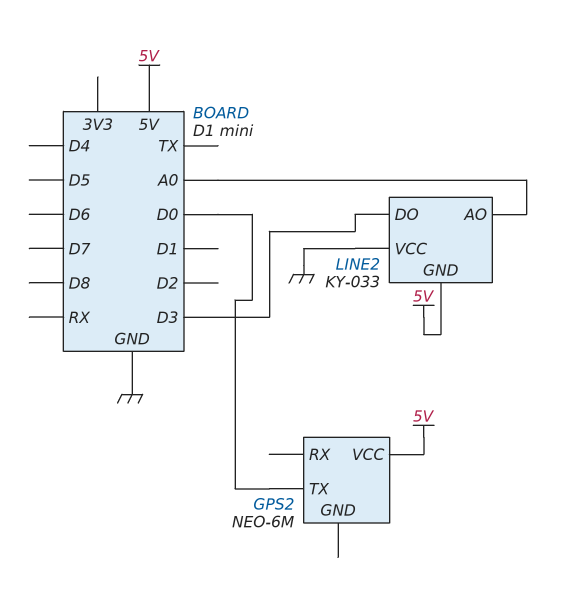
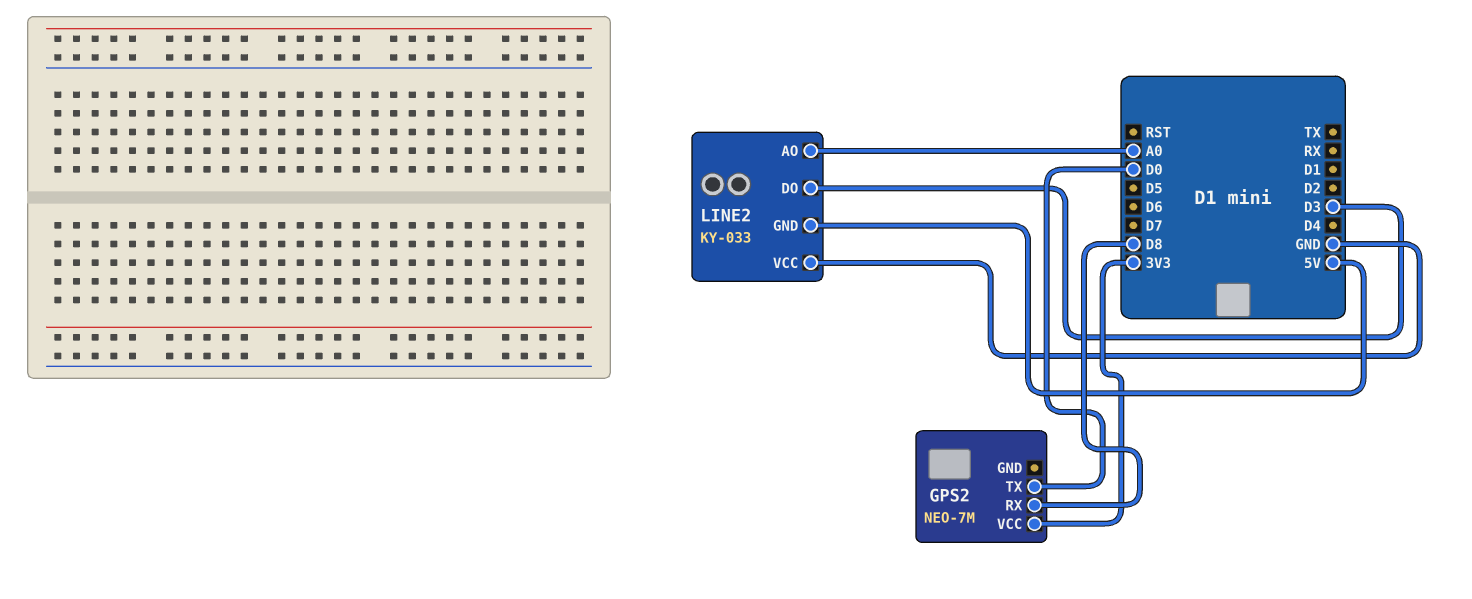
GPS2: NEO-6M -> NEO-7M
GPS2 pin RX: none -> D8
GPS2 pin VCC: 5V -> 3V3

